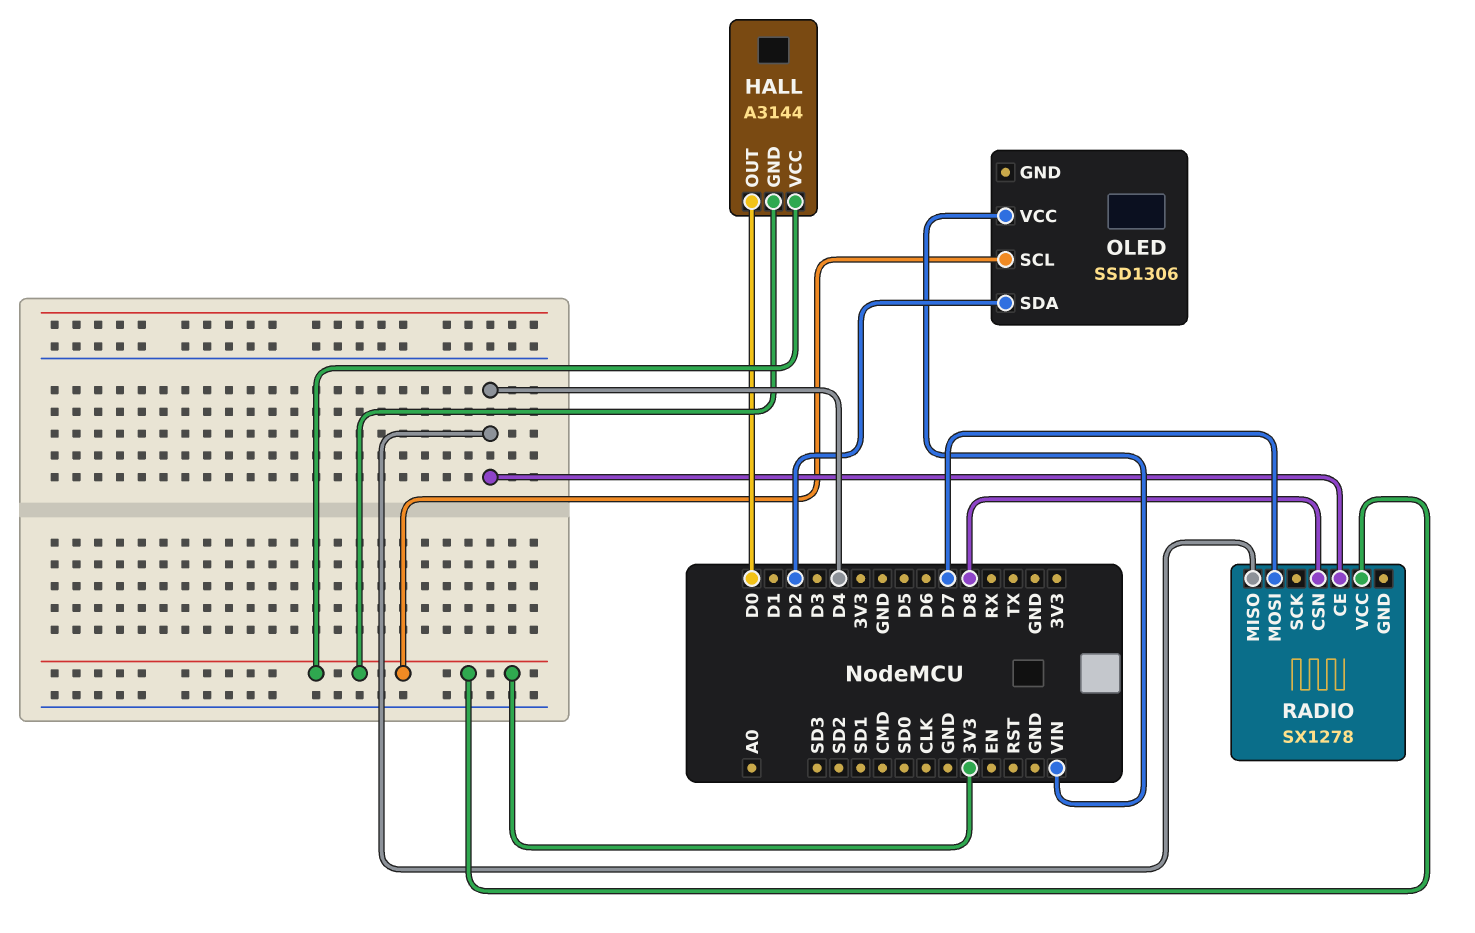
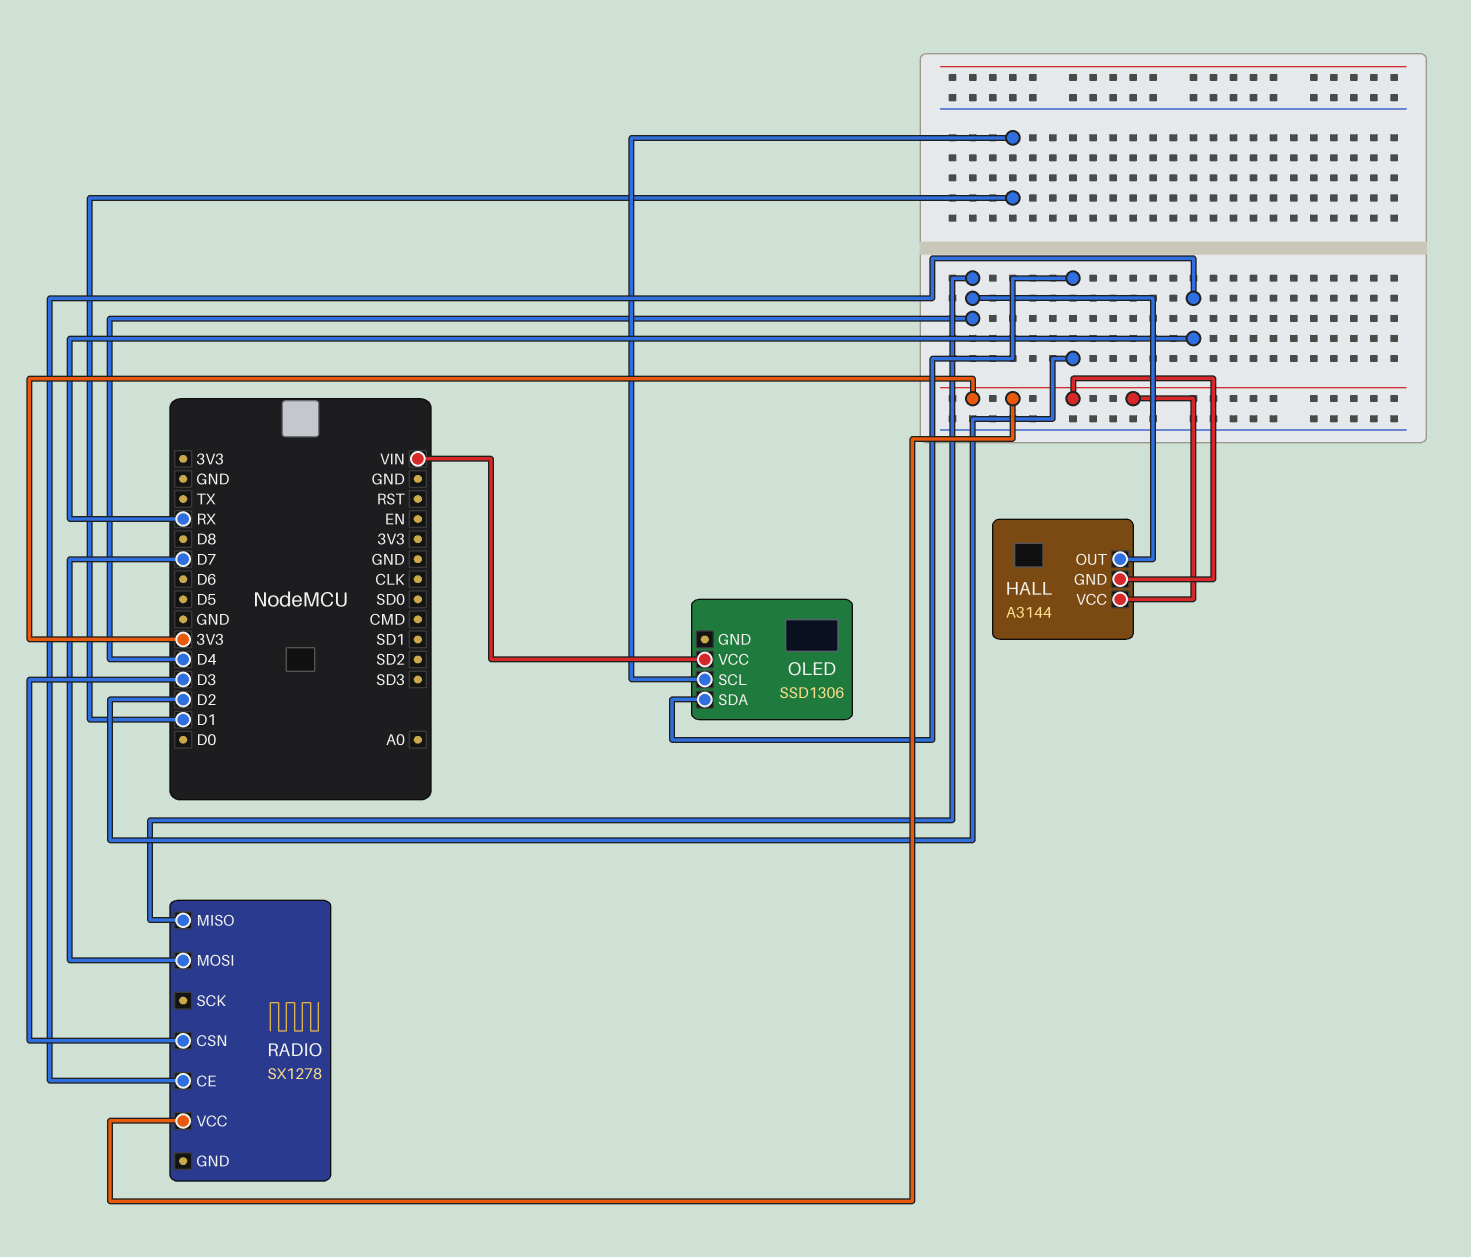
HALL pin OUT: D0 -> D4
OLED pin SCL: 3V3 -> D1
RADIO pin CE: D4 -> RX
RADIO pin CSN: D8 -> D3

